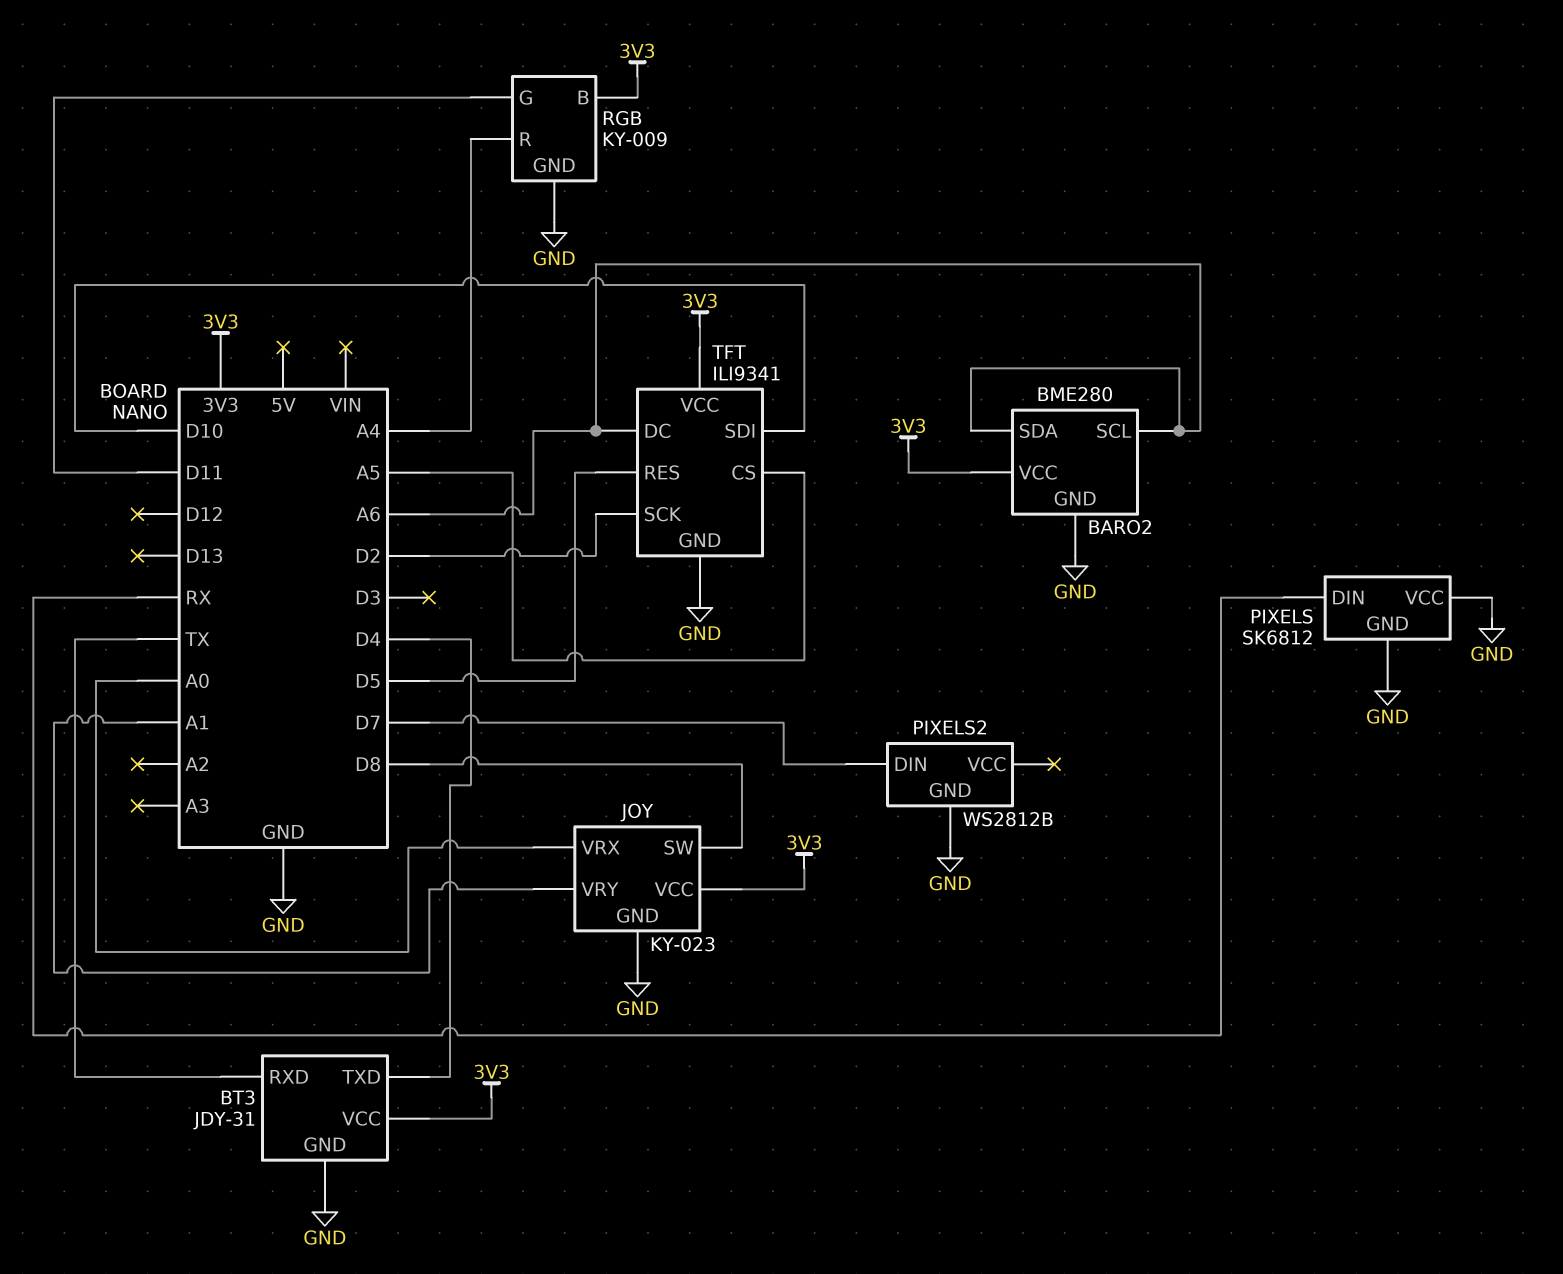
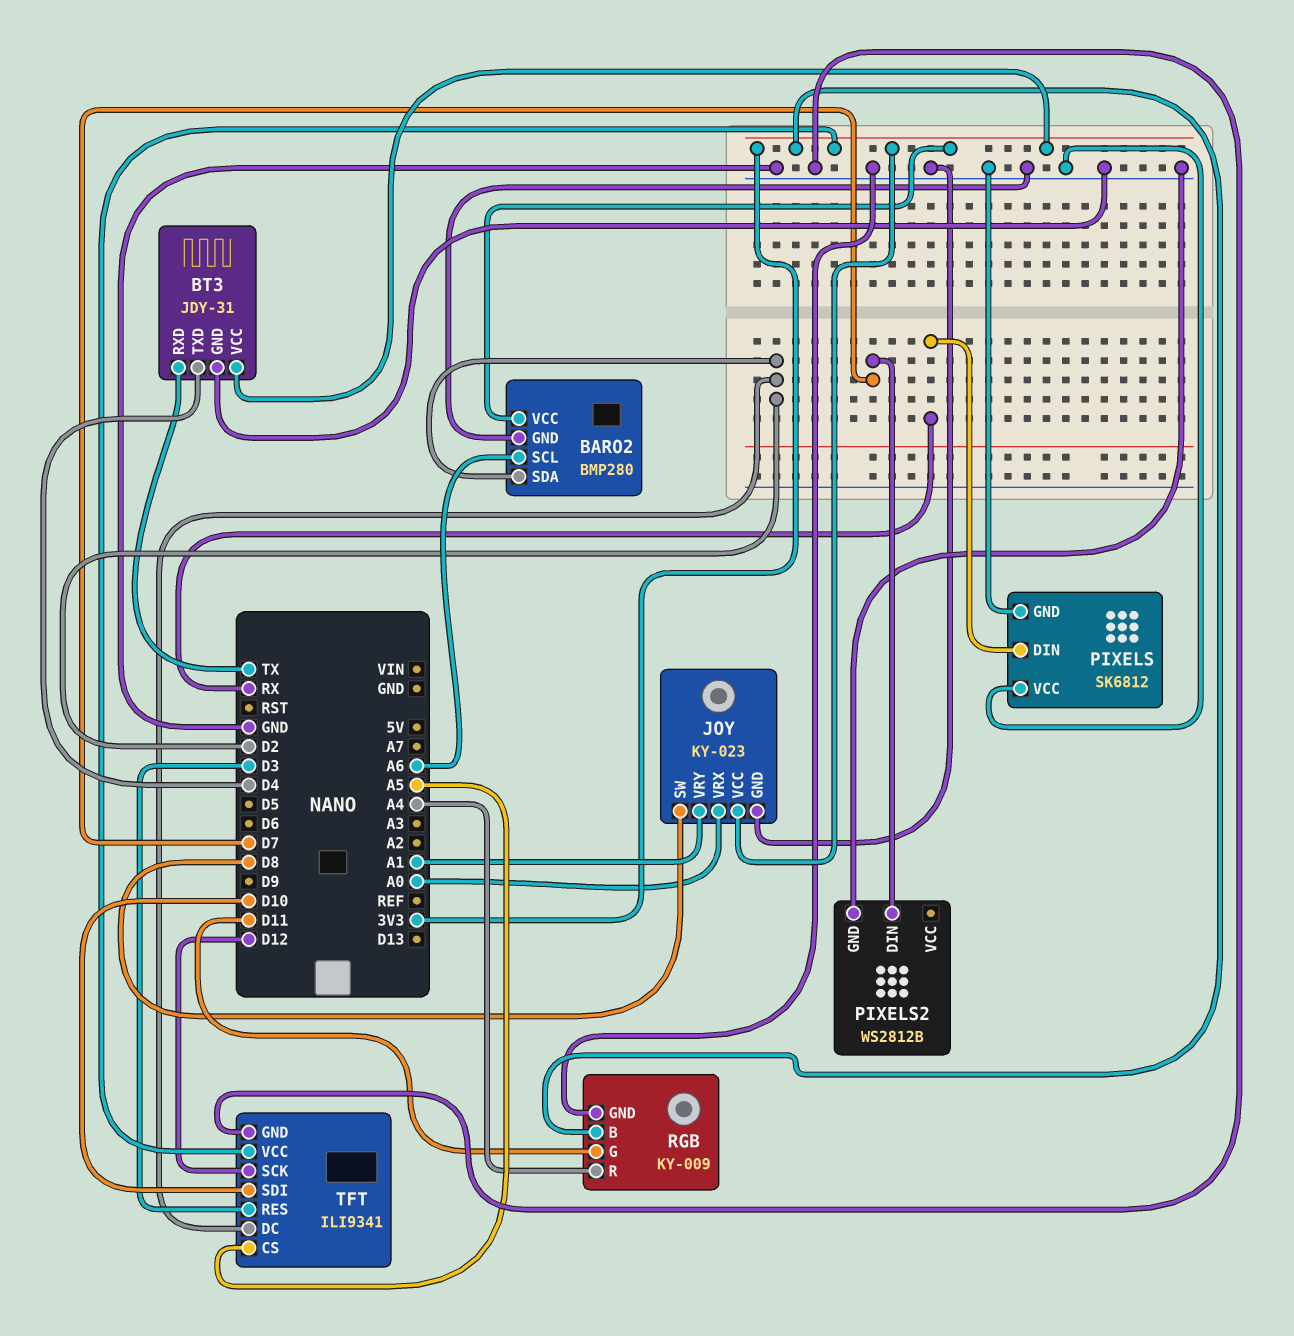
BARO2: BME280 -> BMP280
BARO2 pin SDA: A6 -> D2
TFT pin DC: A6 -> D2
TFT pin RES: D5 -> D3
TFT pin SCK: D2 -> D12

